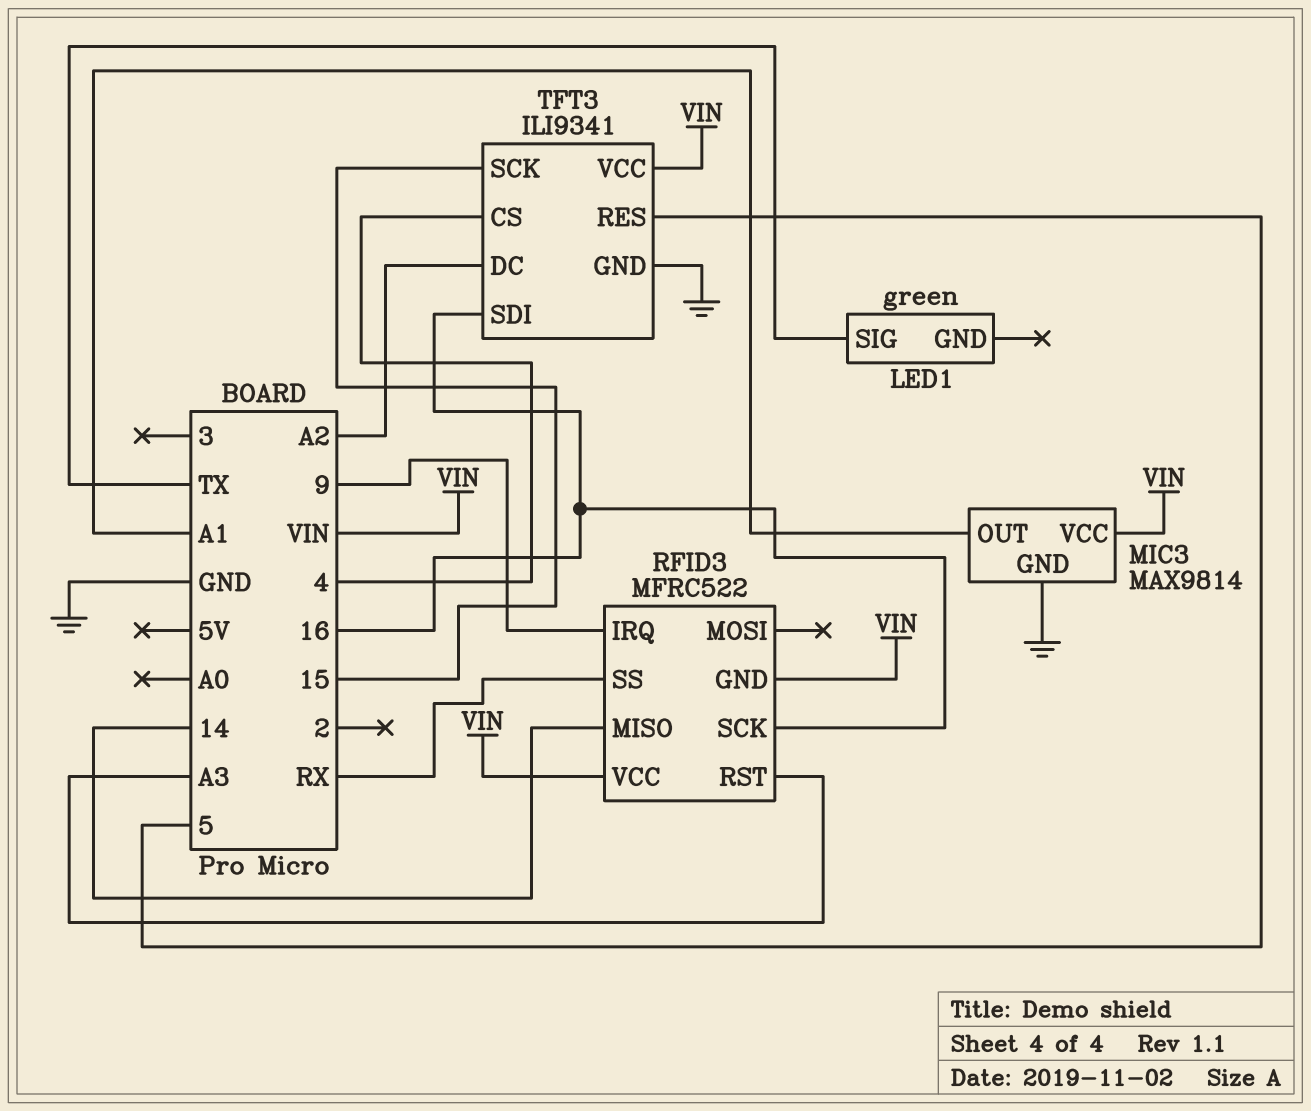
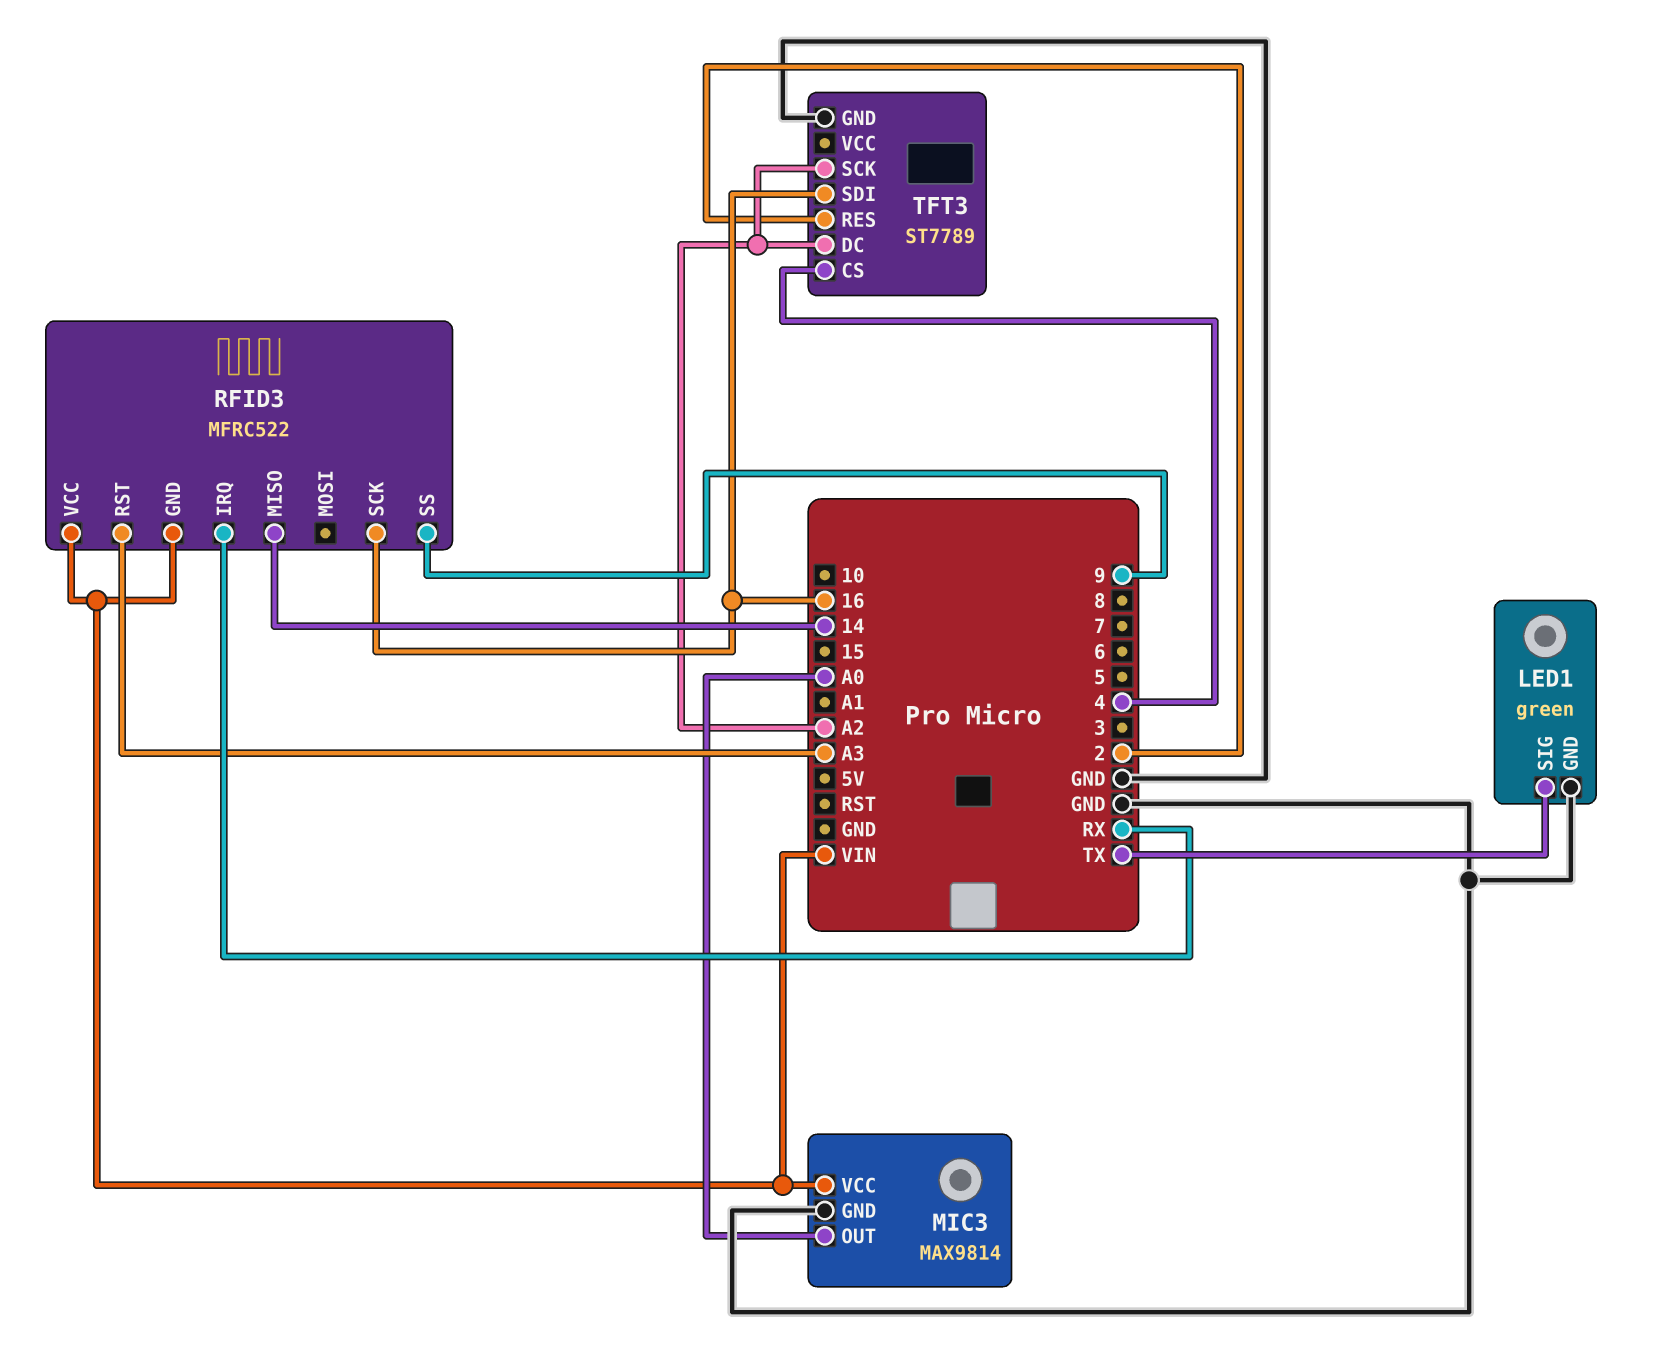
LED1 pin GND: none -> GND
MIC3 pin OUT: A1 -> A0
RFID3 pin IRQ: 9 -> RX
RFID3 pin SS: RX -> 9
TFT3: ILI9341 -> ST7789
TFT3 pin RES: 5 -> 2
TFT3 pin SCK: 15 -> A2
TFT3 pin VCC: VIN -> none

